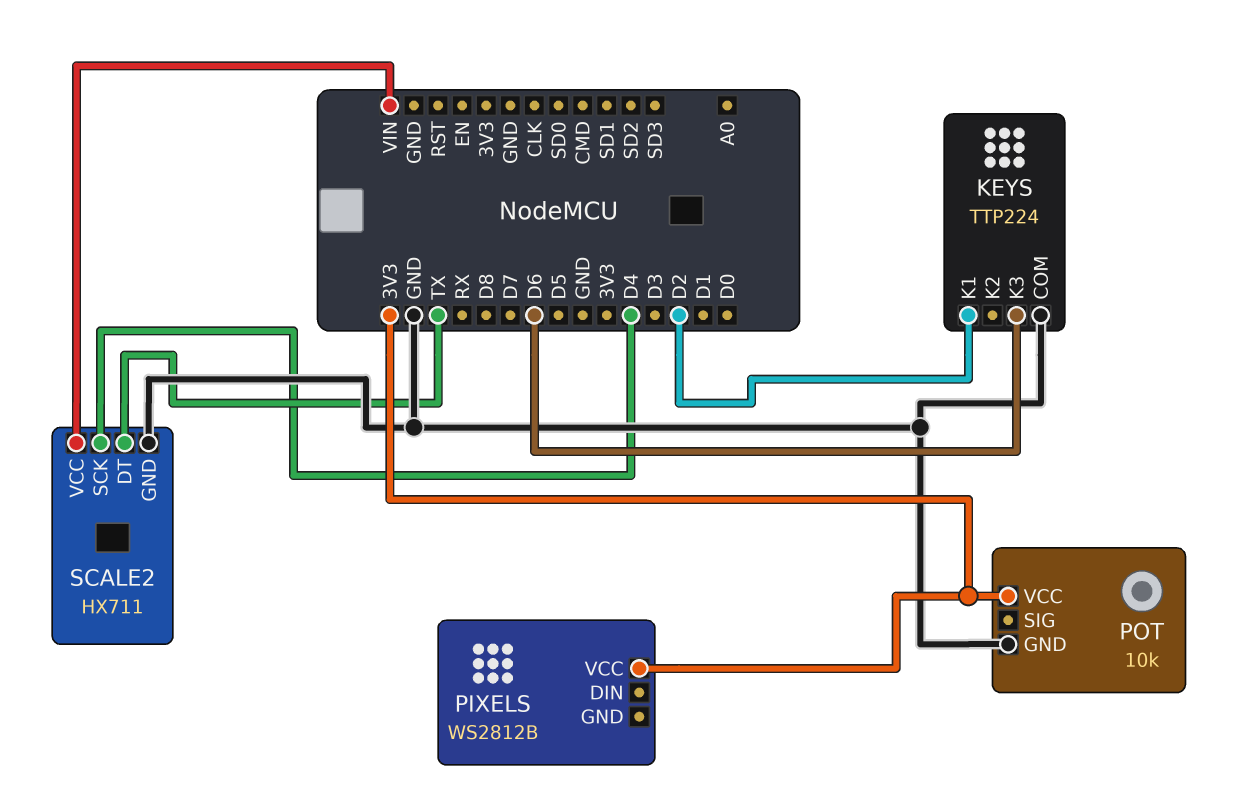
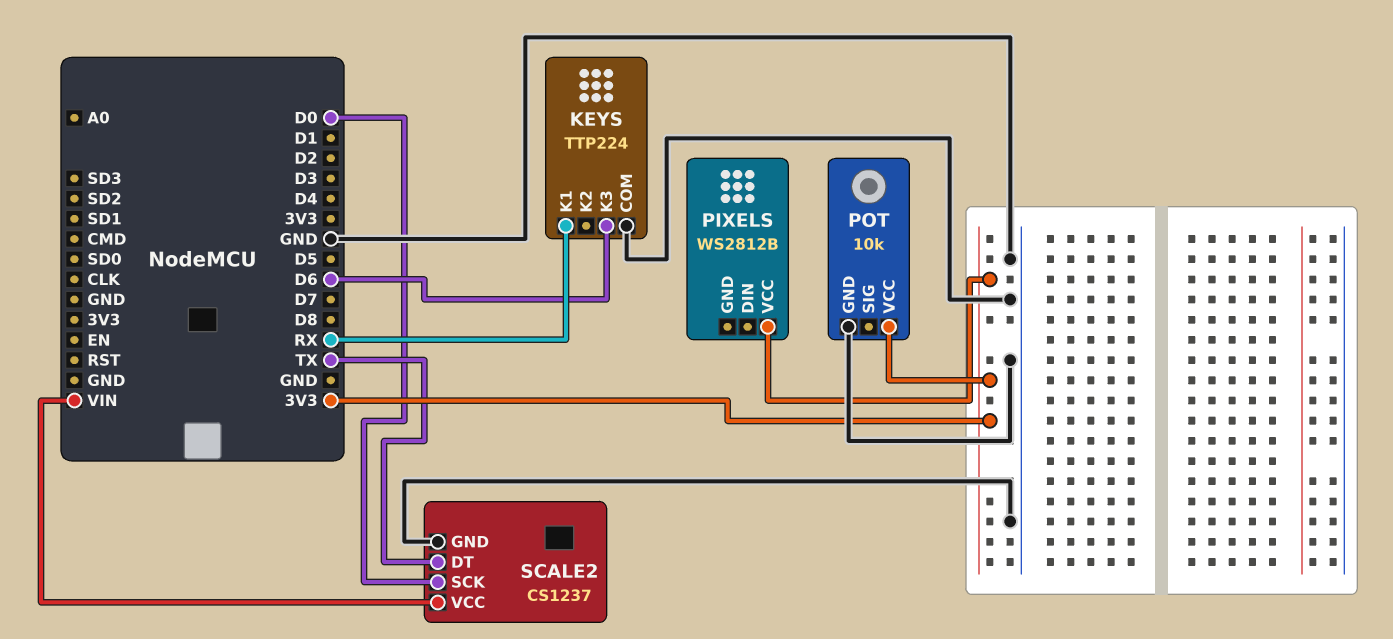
KEYS pin K1: D2 -> RX
SCALE2: HX711 -> CS1237
SCALE2 pin SCK: D4 -> D0

